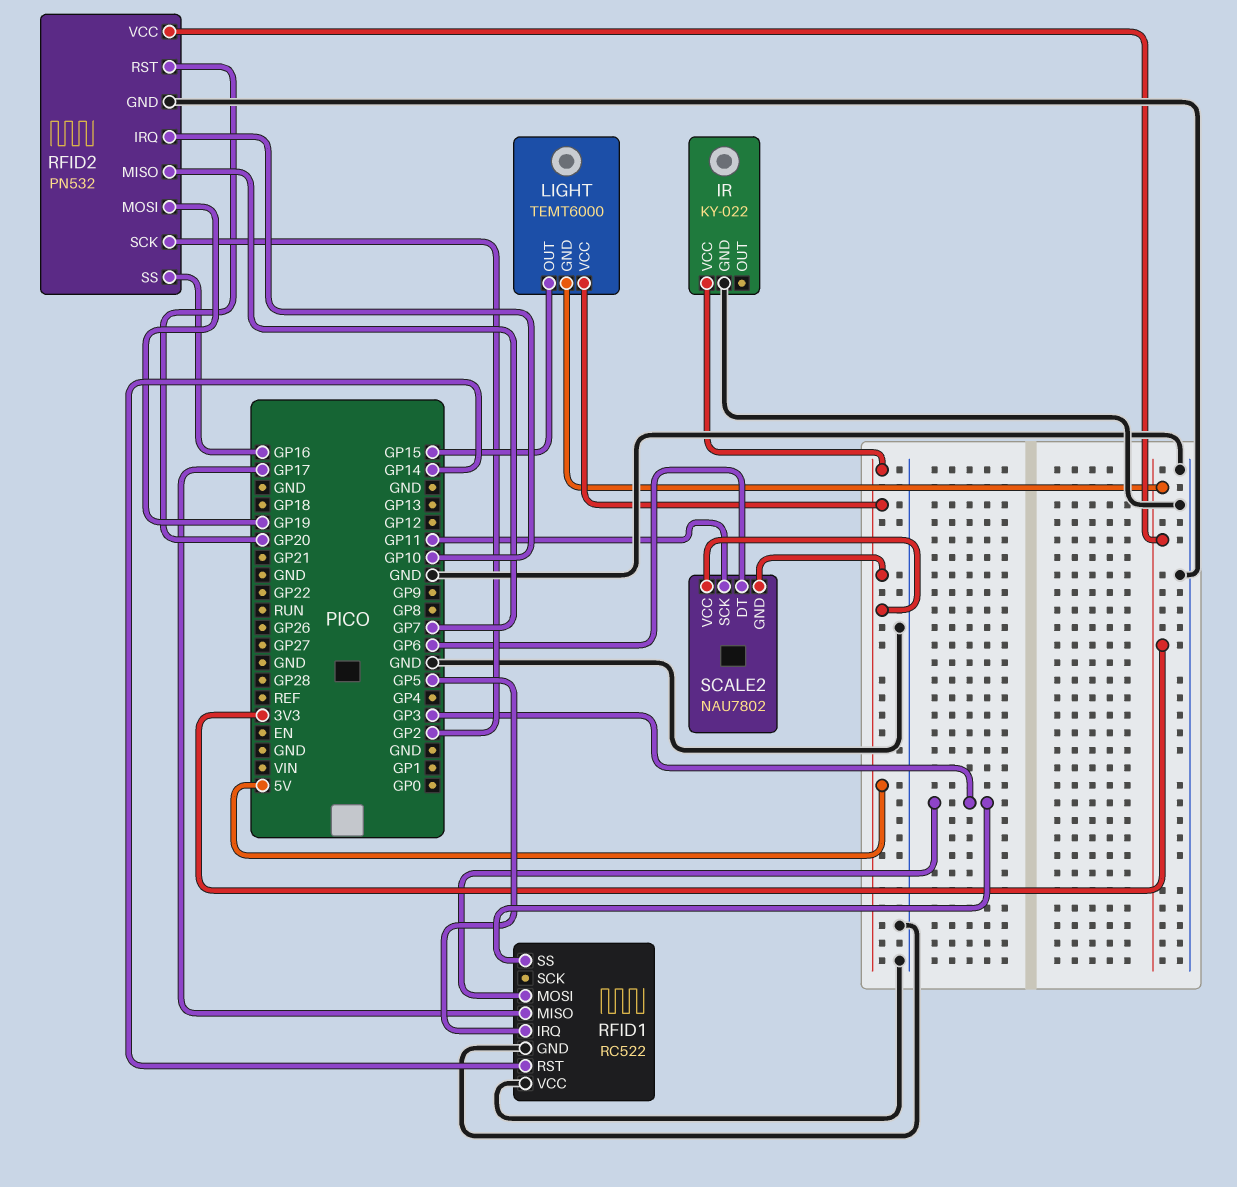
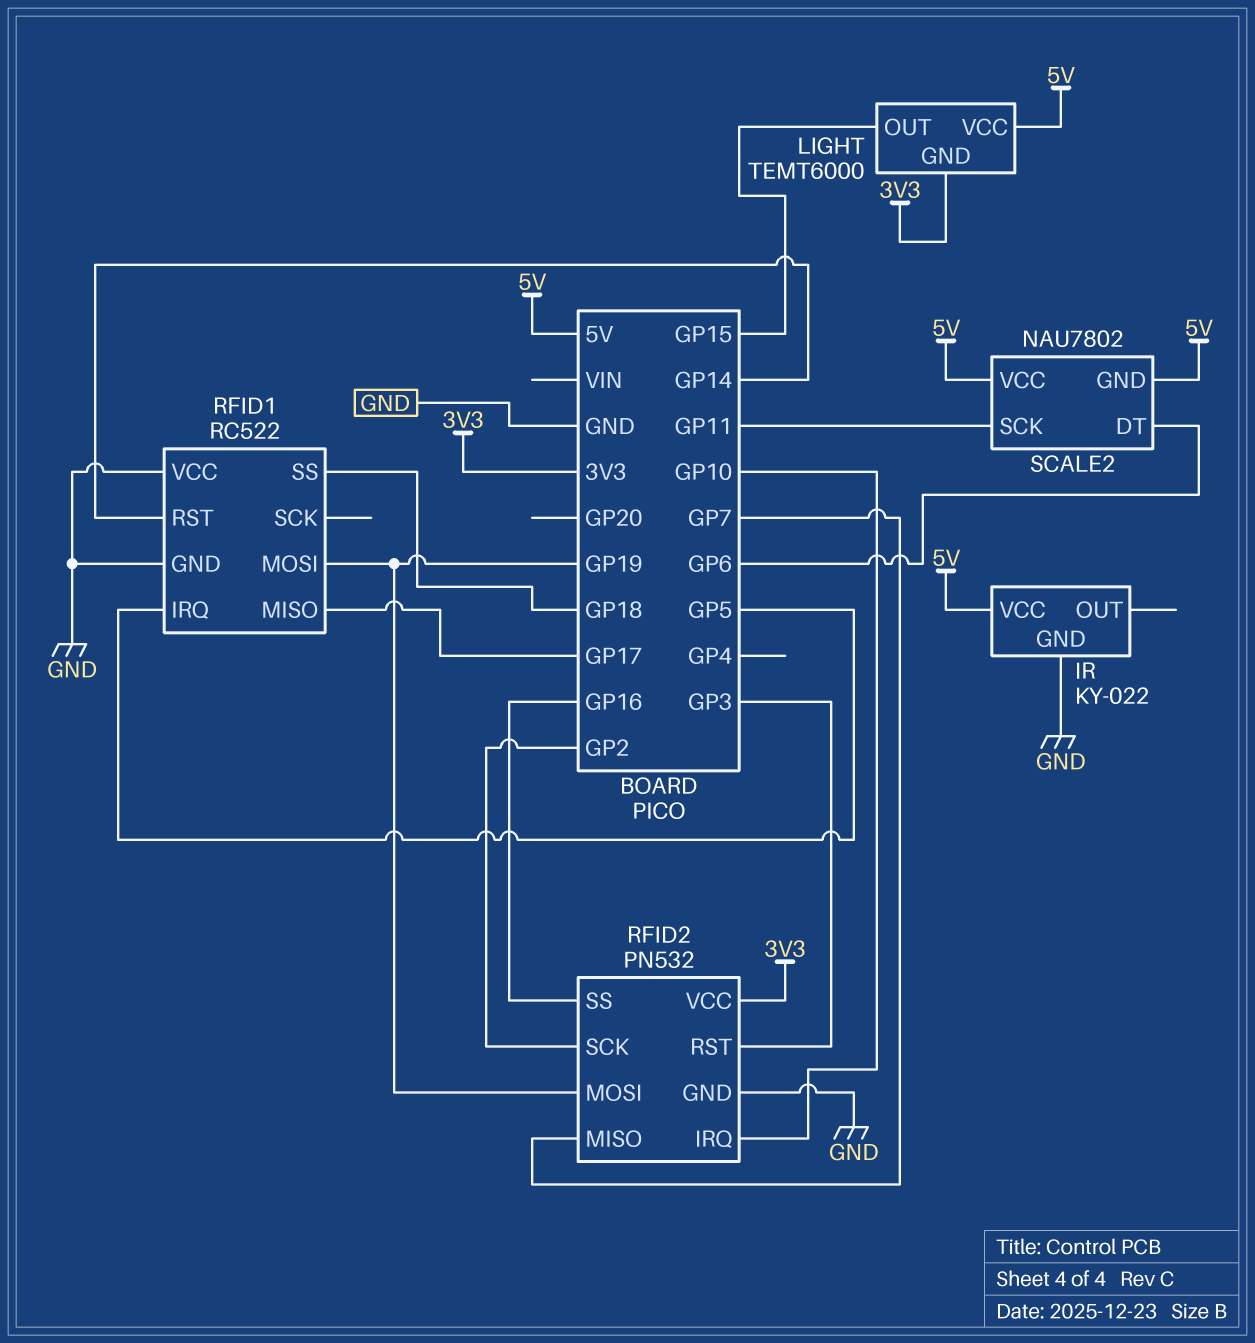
RFID1 pin MOSI: GP3 -> GP19
RFID1 pin SS: GP3 -> GP18
RFID2 pin RST: GP20 -> GP3

